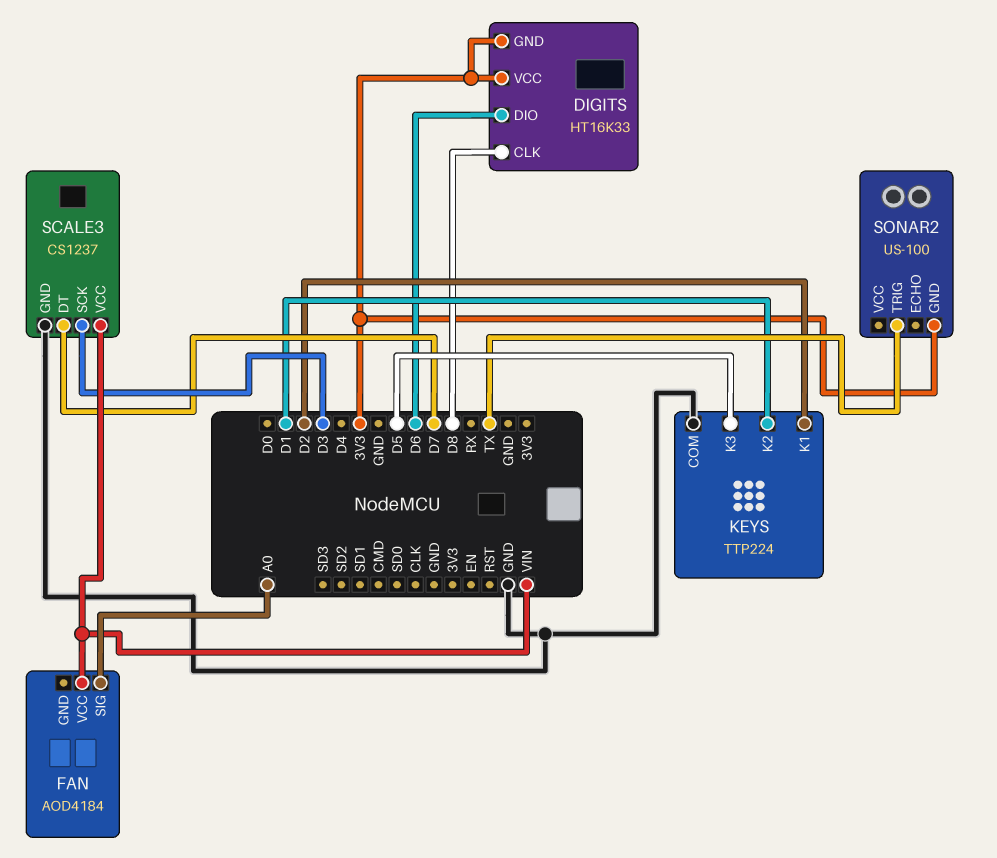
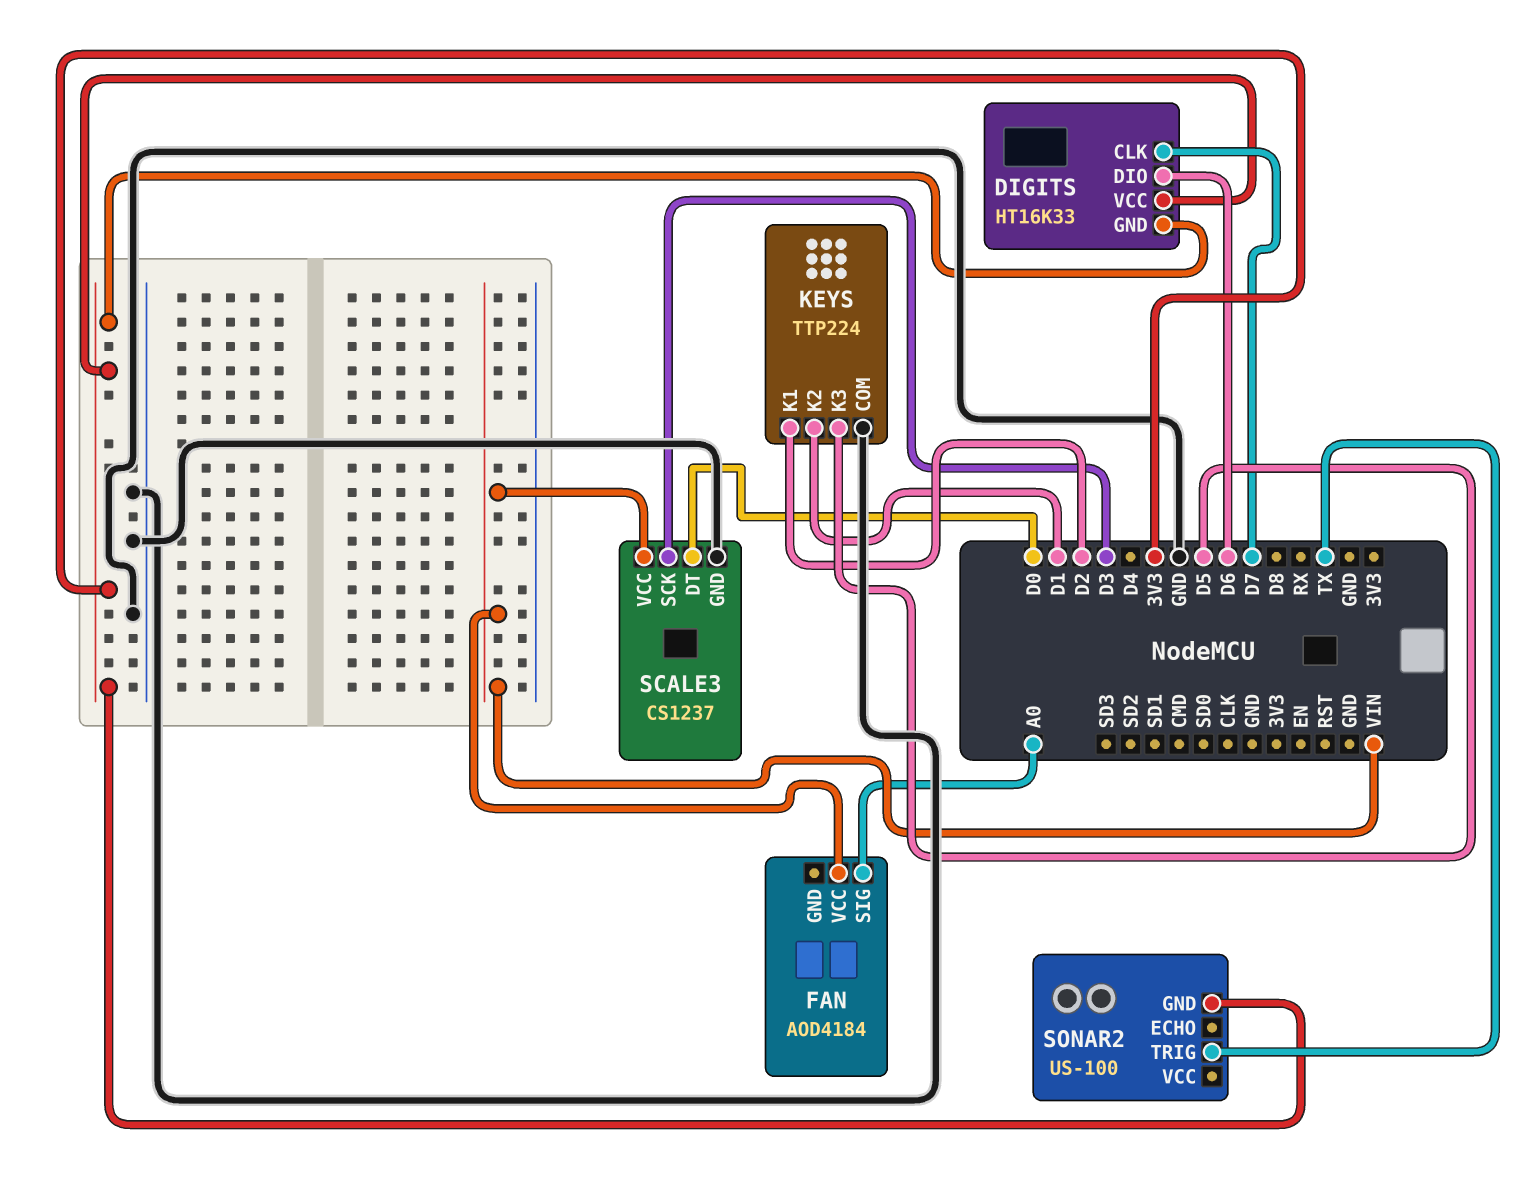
DIGITS pin CLK: D8 -> D7
SCALE3 pin DT: D7 -> D0

